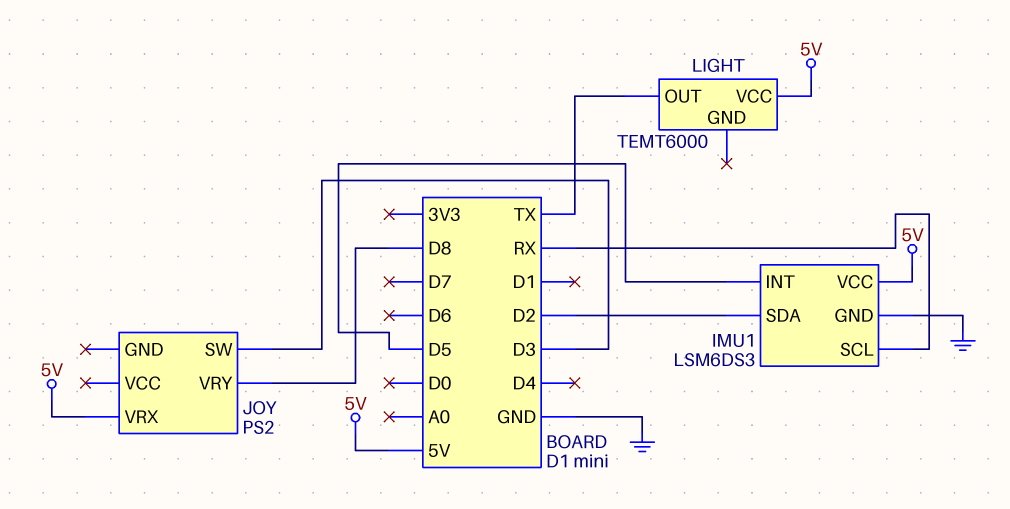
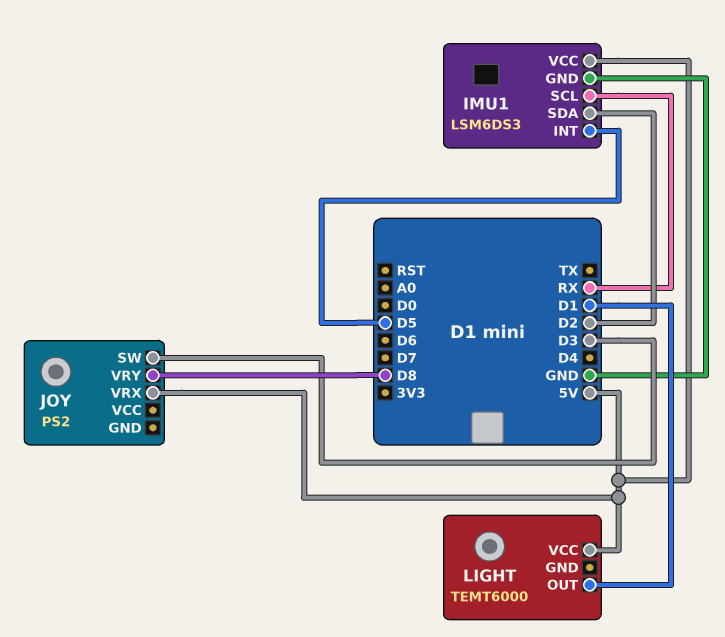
LIGHT pin OUT: TX -> D1

